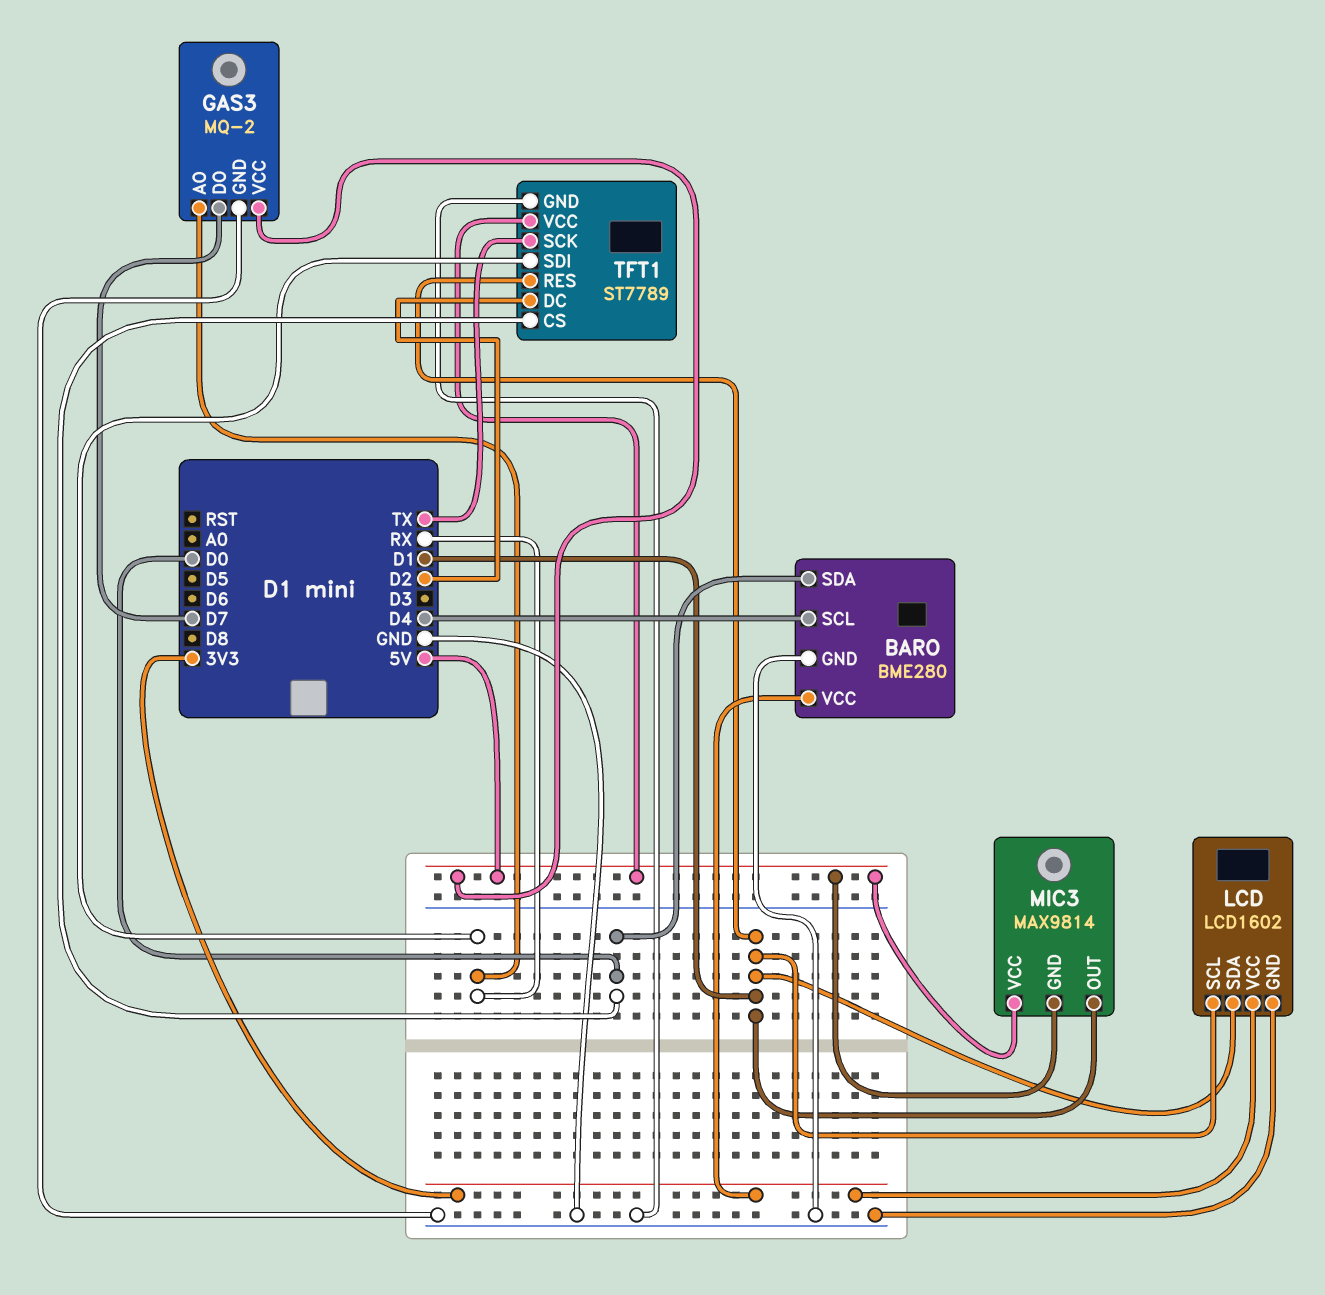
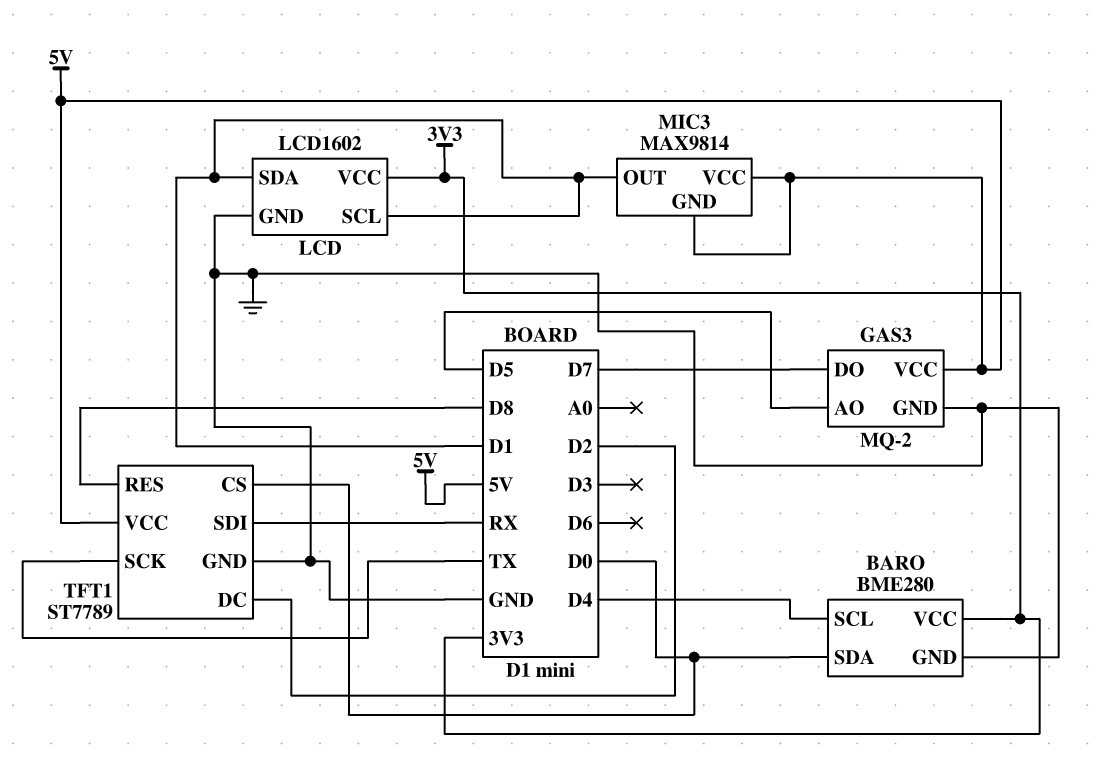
GAS3 pin AO: RX -> D5
TFT1 pin RES: D1 -> D8

